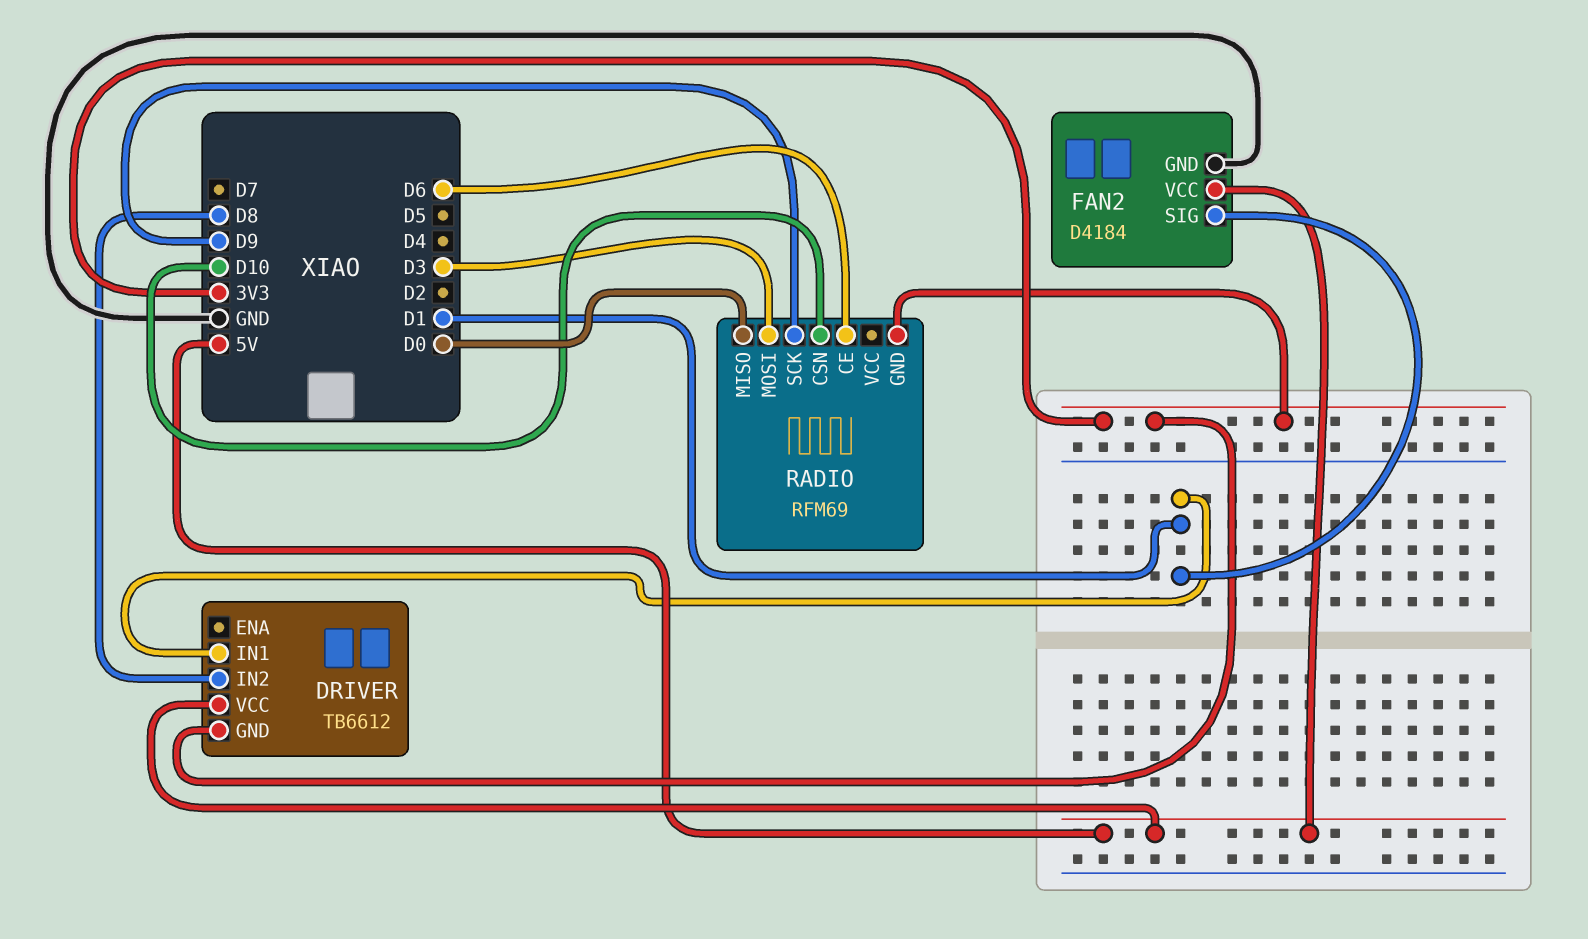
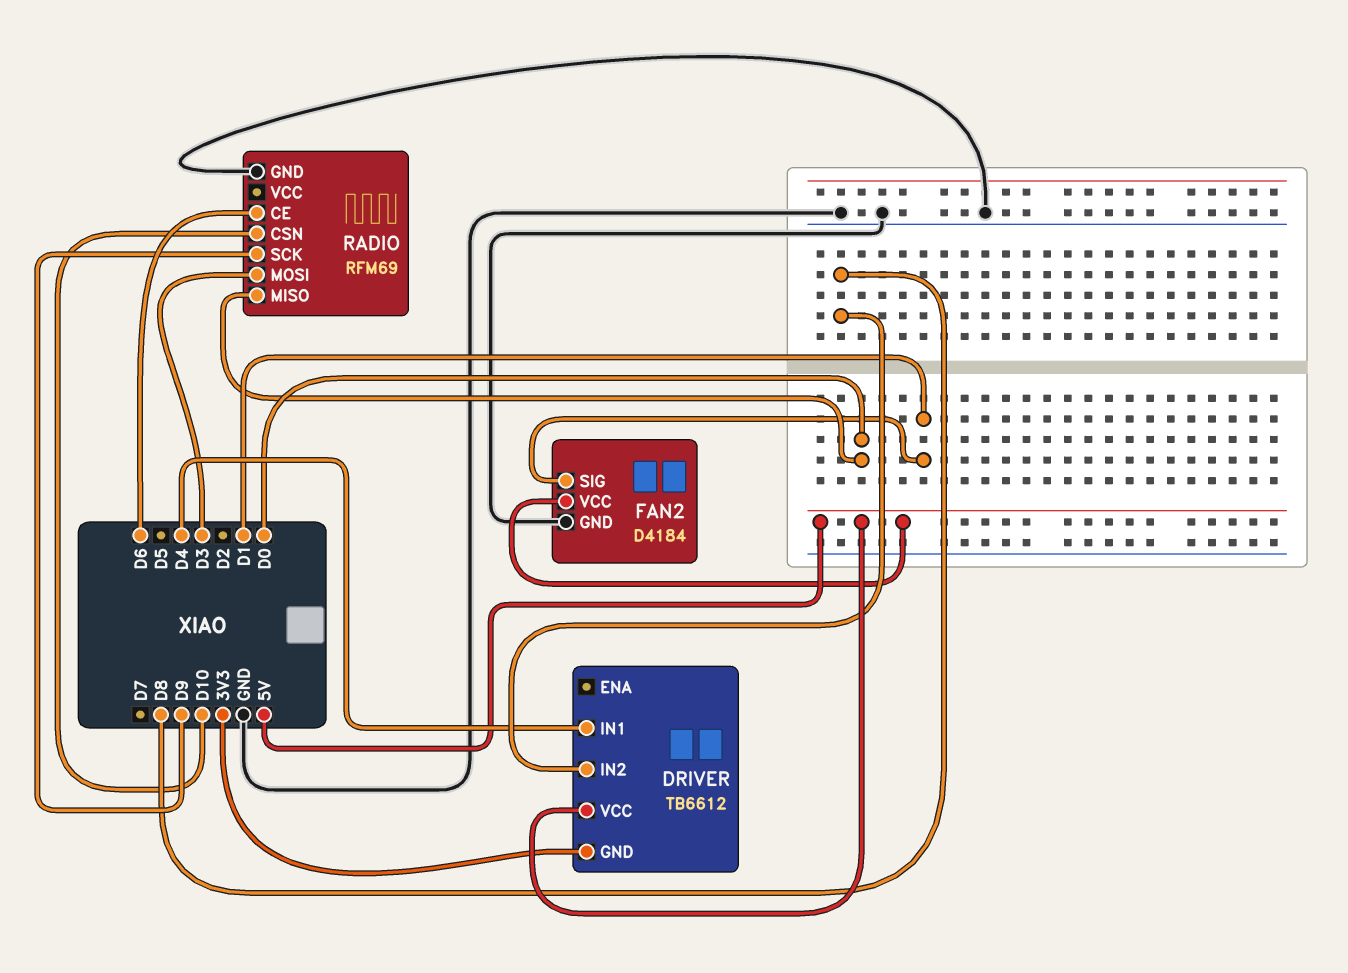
DRIVER pin IN1: D1 -> D4
RADIO pin GND: 3V3 -> GND

